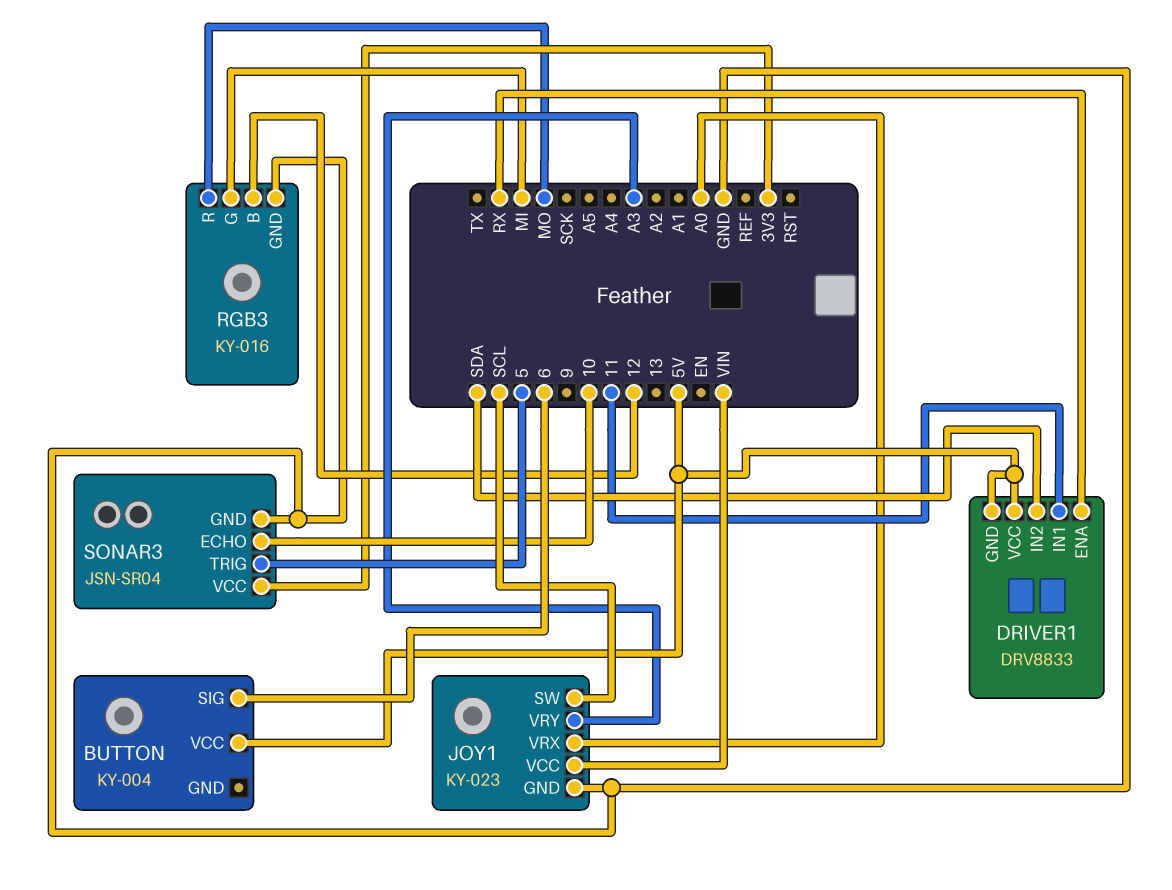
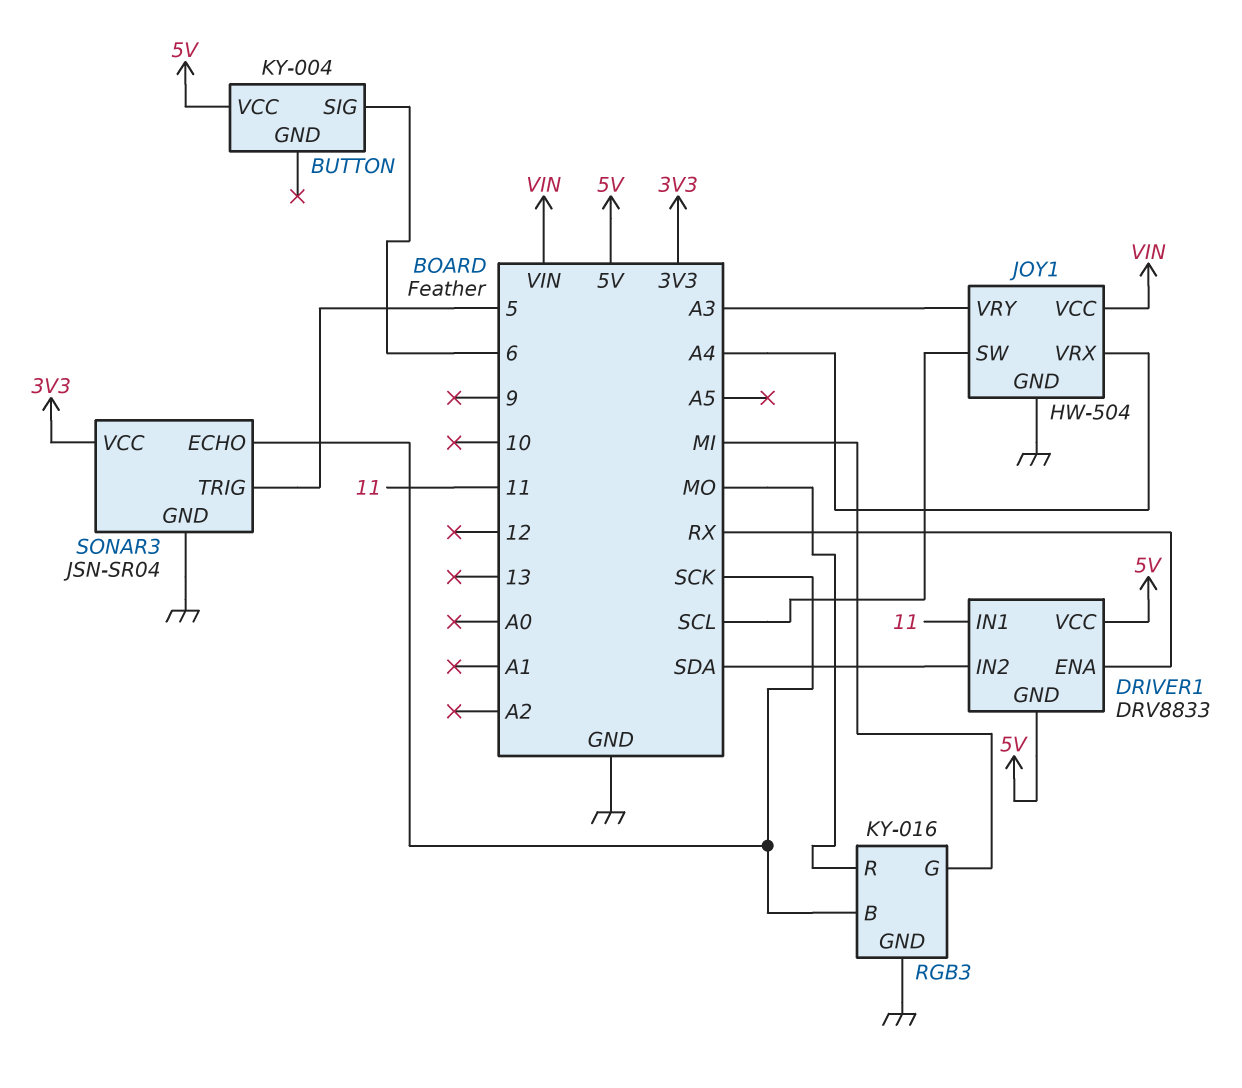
JOY1: KY-023 -> HW-504
JOY1 pin VRX: A0 -> A4
RGB3 pin B: 12 -> SCK
SONAR3 pin ECHO: 10 -> SCK

